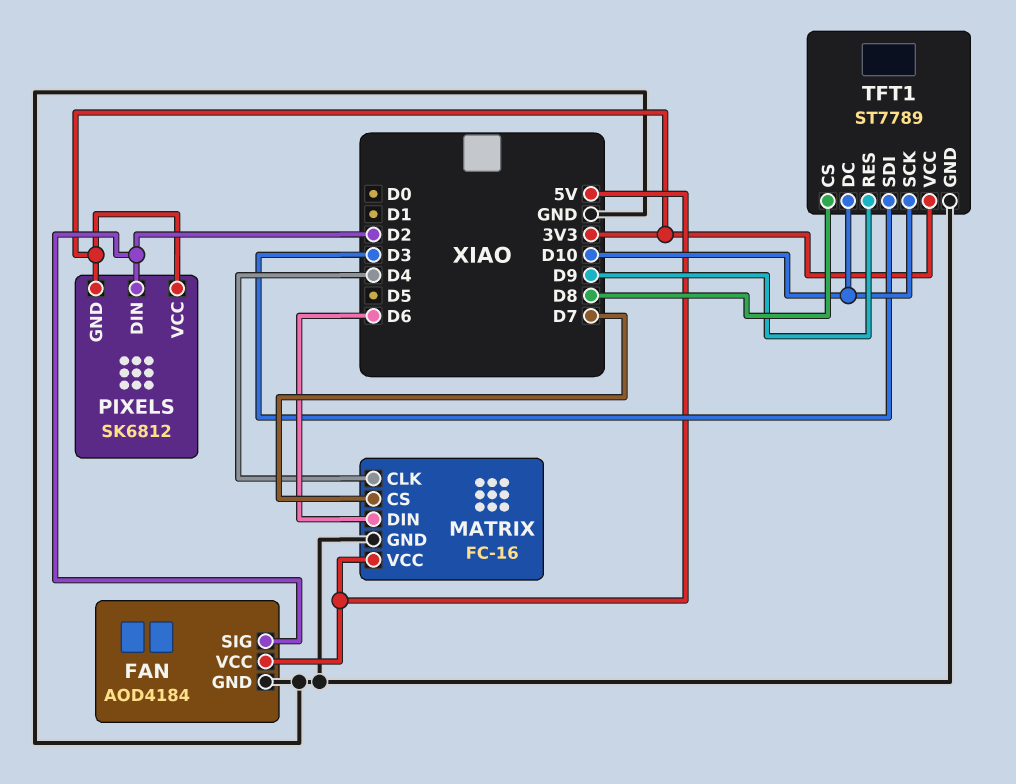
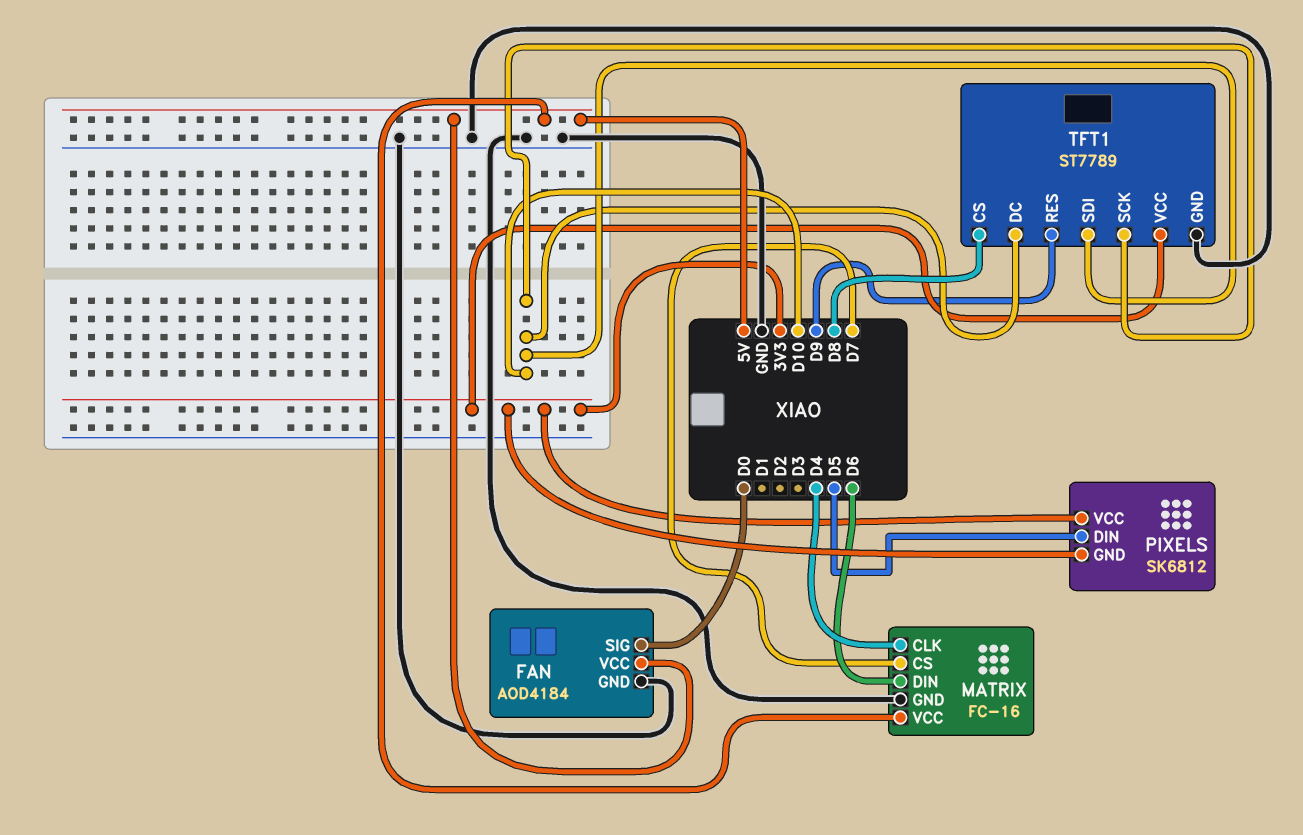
FAN pin SIG: D2 -> D0
PIXELS pin DIN: D2 -> D5
TFT1 pin SDI: D3 -> D10

